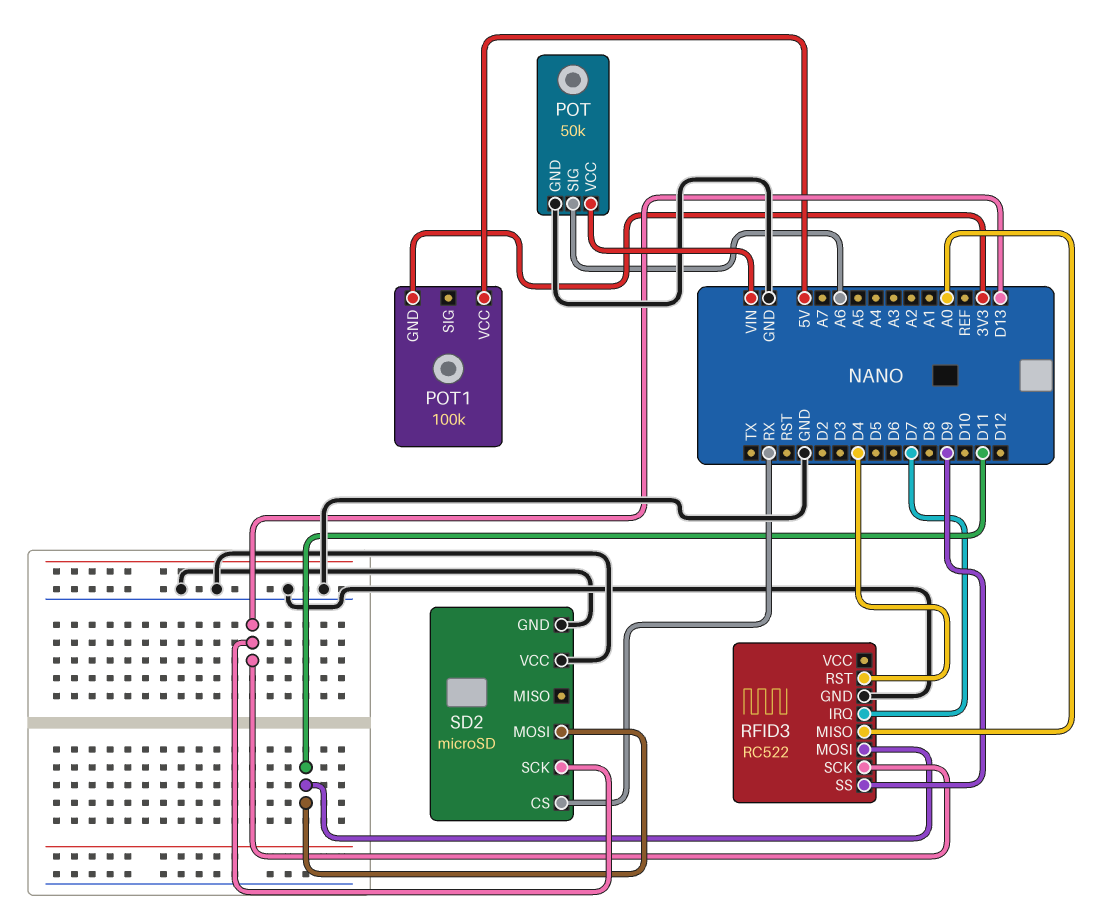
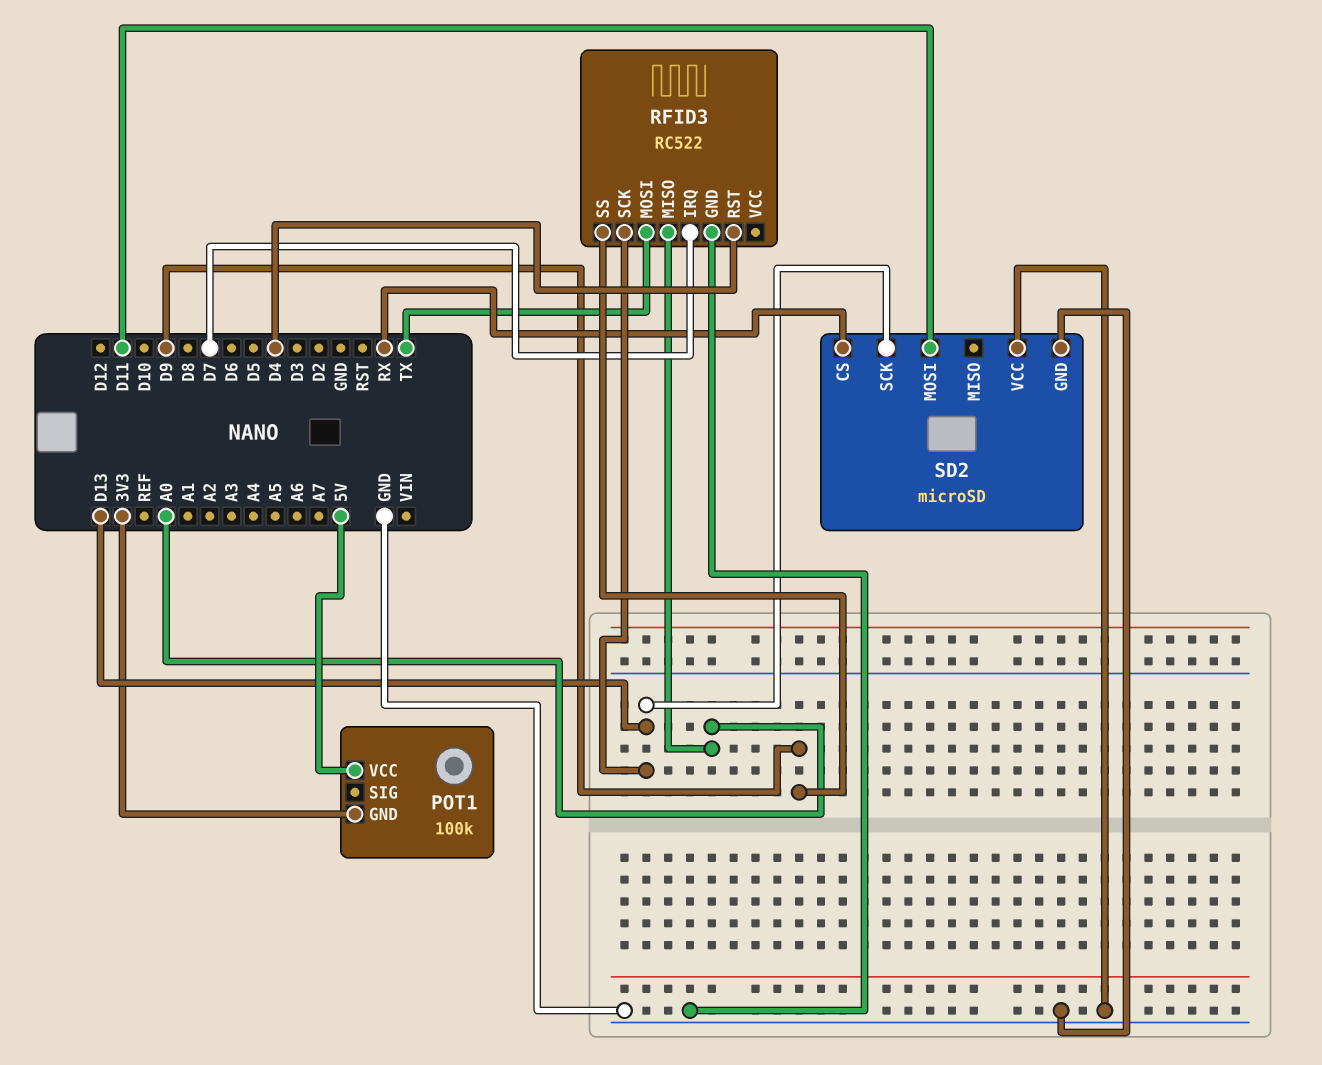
POT: 50k -> none
POT pin GND: GND -> none
POT pin SIG: A6 -> none
POT pin VCC: VIN -> none
RFID3 pin MOSI: D11 -> TX

